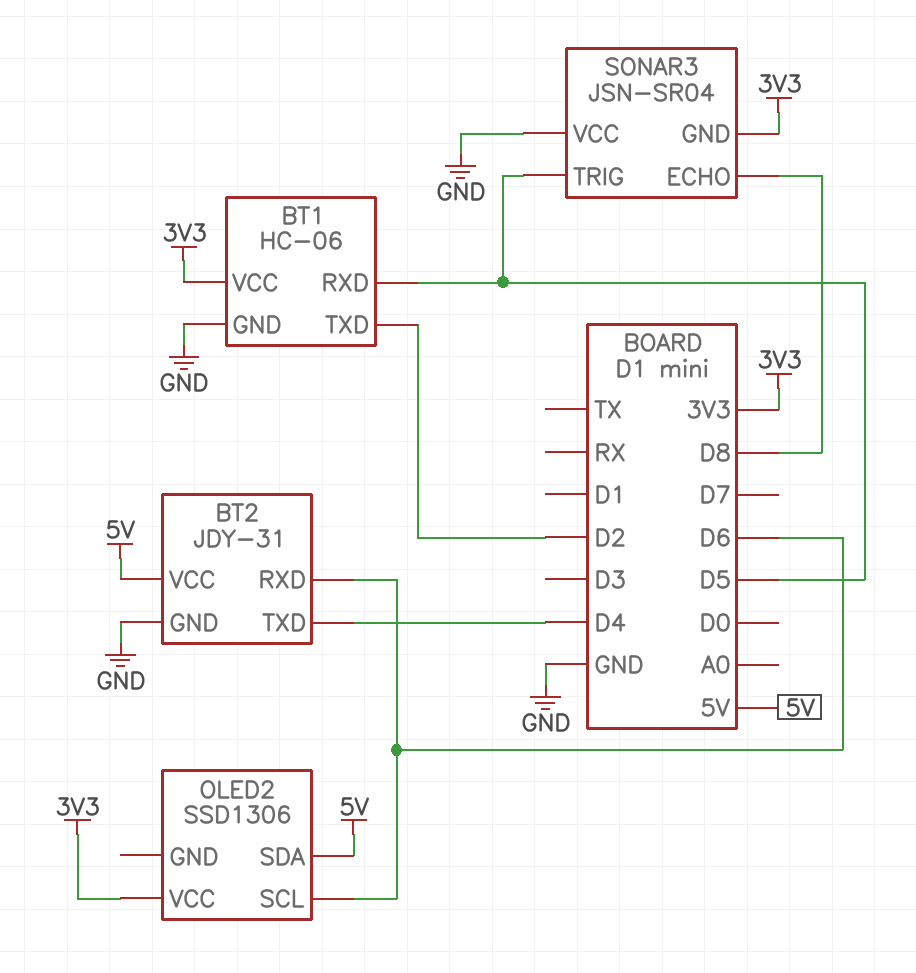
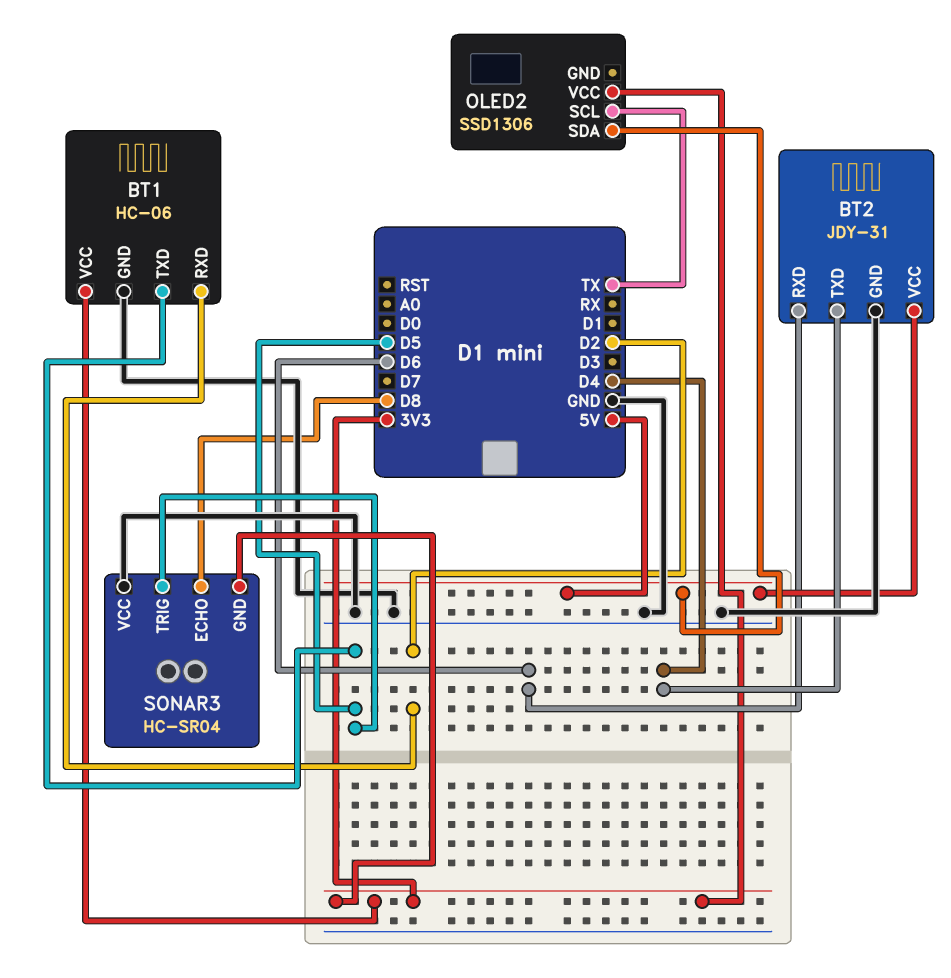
BT1 pin RXD: D5 -> D2
BT1 pin TXD: D2 -> D5
OLED2 pin SCL: D6 -> TX
SONAR3: JSN-SR04 -> HC-SR04

